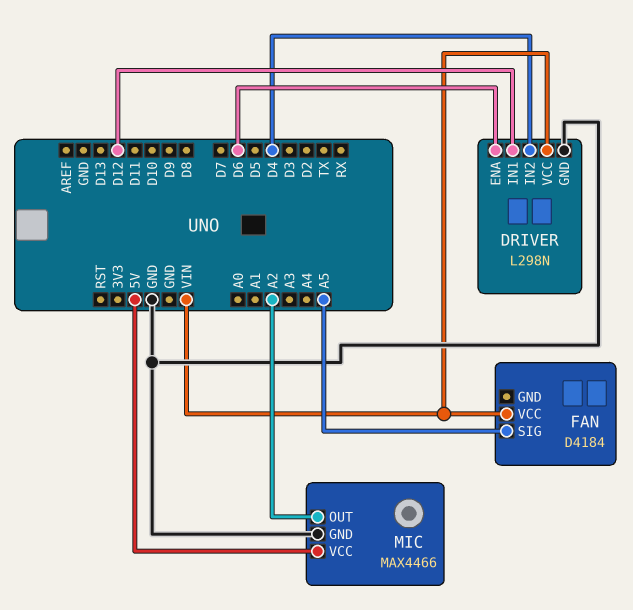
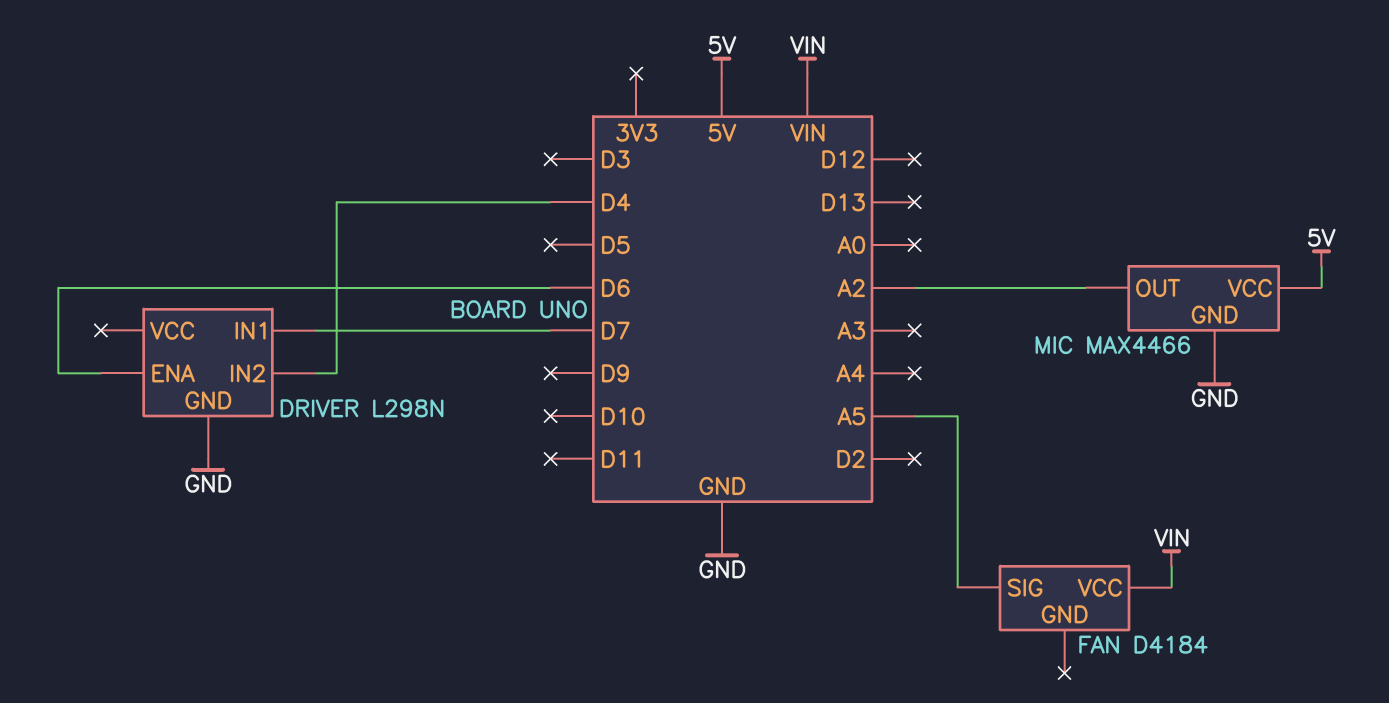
DRIVER pin IN1: D12 -> D7
DRIVER pin VCC: VIN -> none

